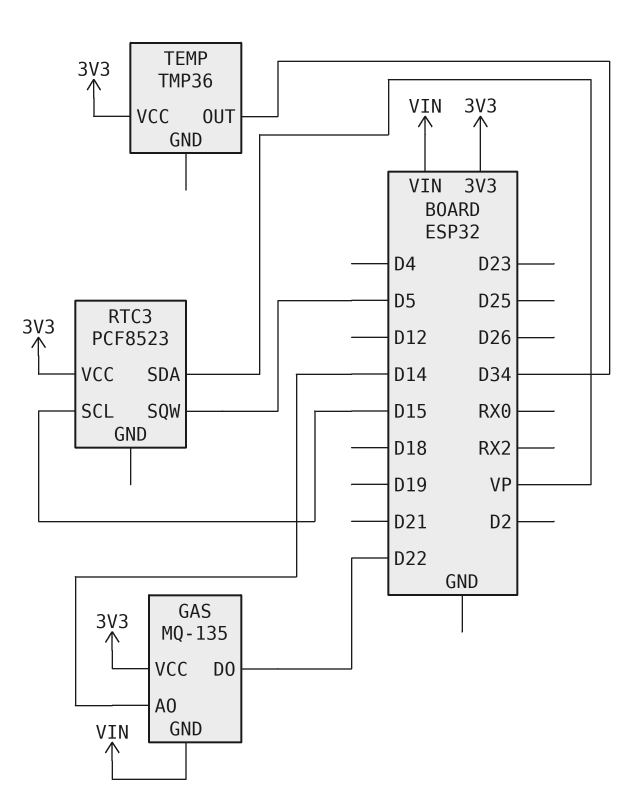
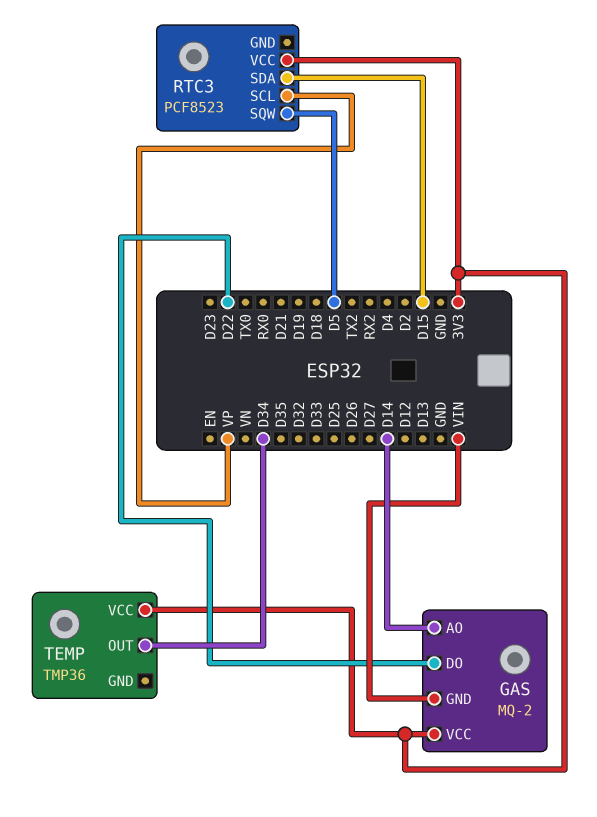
GAS: MQ-135 -> MQ-2
RTC3 pin SCL: D15 -> VP
RTC3 pin SDA: VP -> D15

